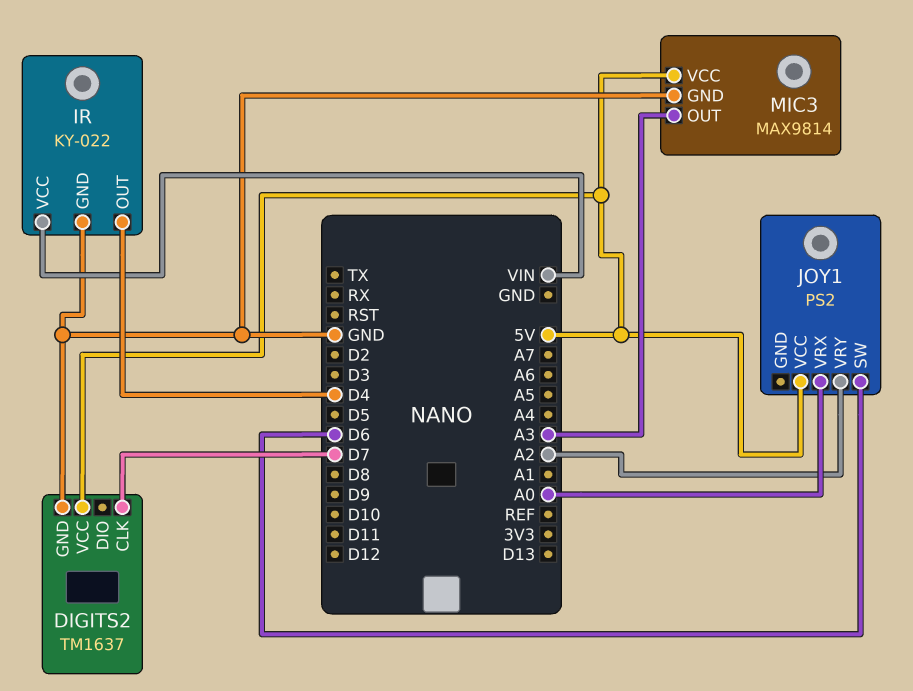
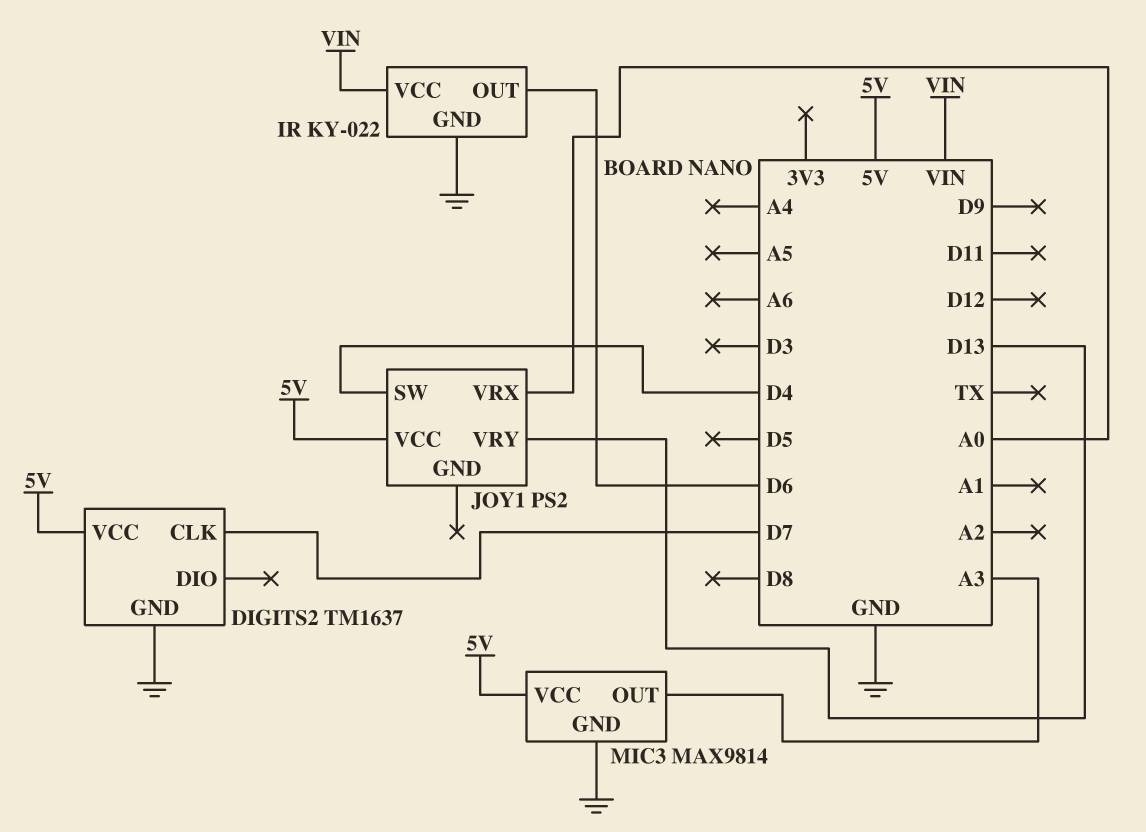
IR pin OUT: D4 -> D6
JOY1 pin SW: D6 -> D4
JOY1 pin VRY: A2 -> D13

